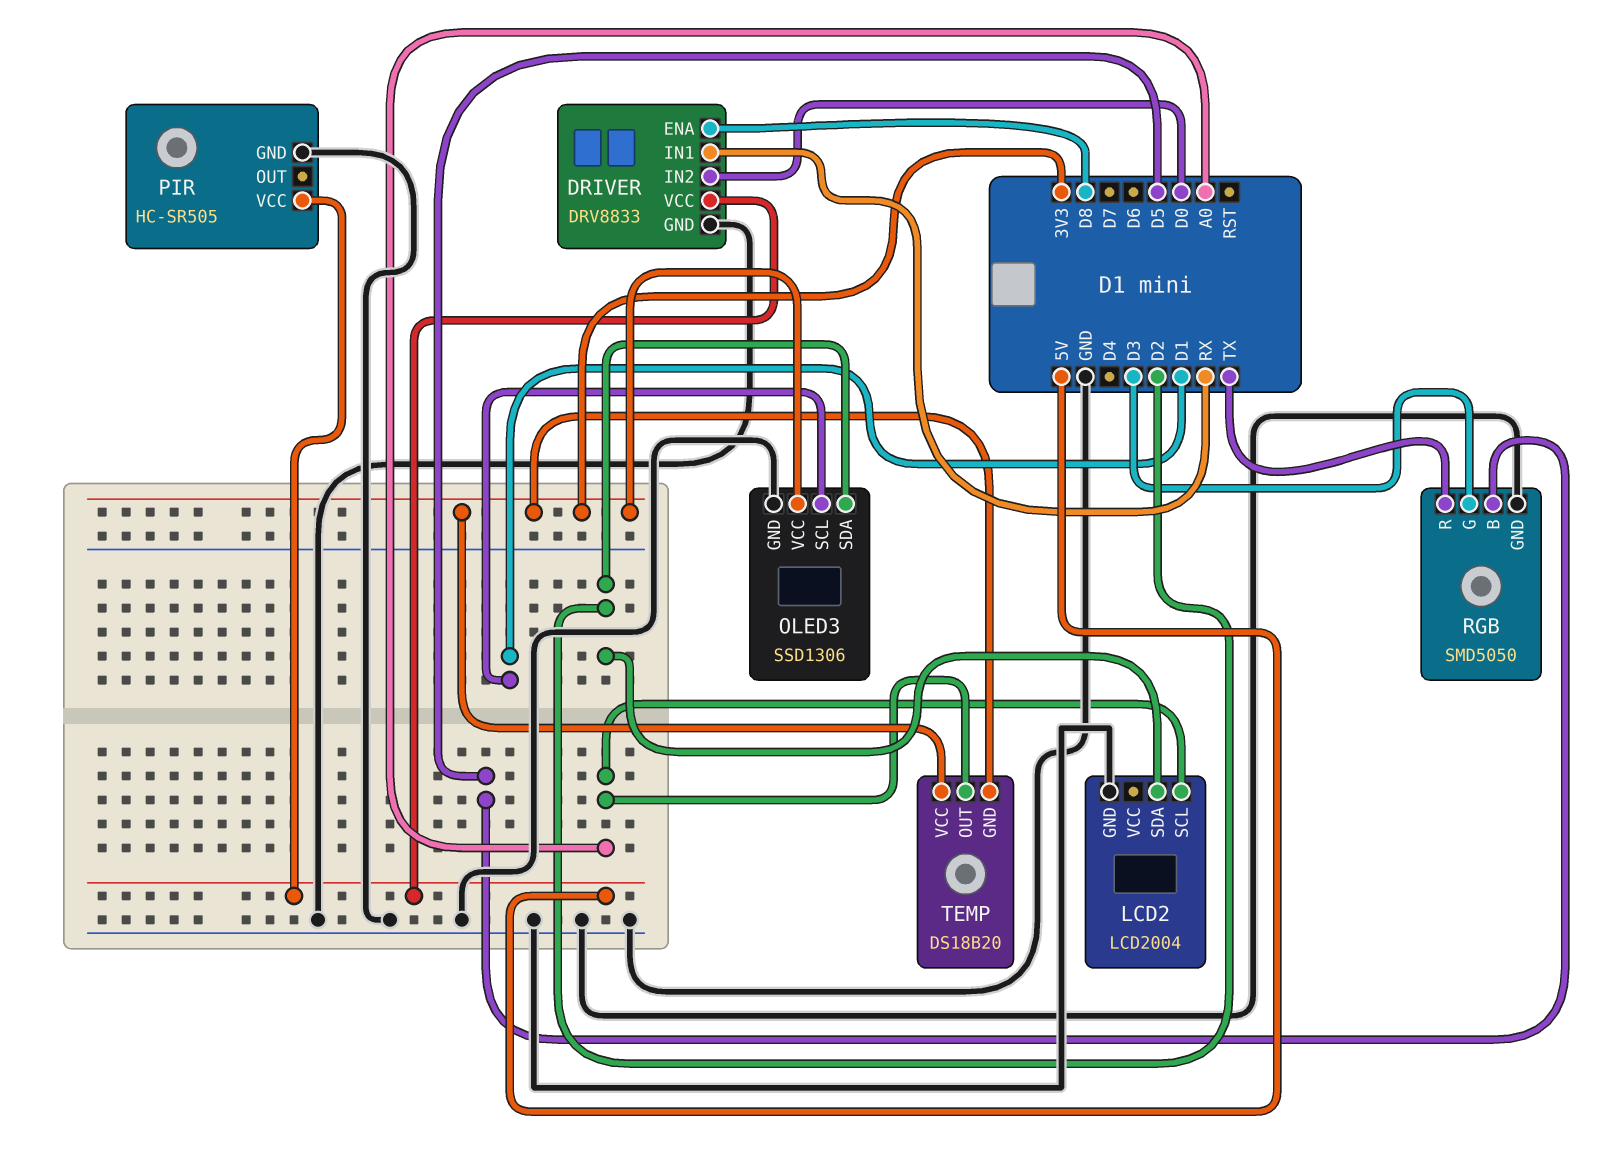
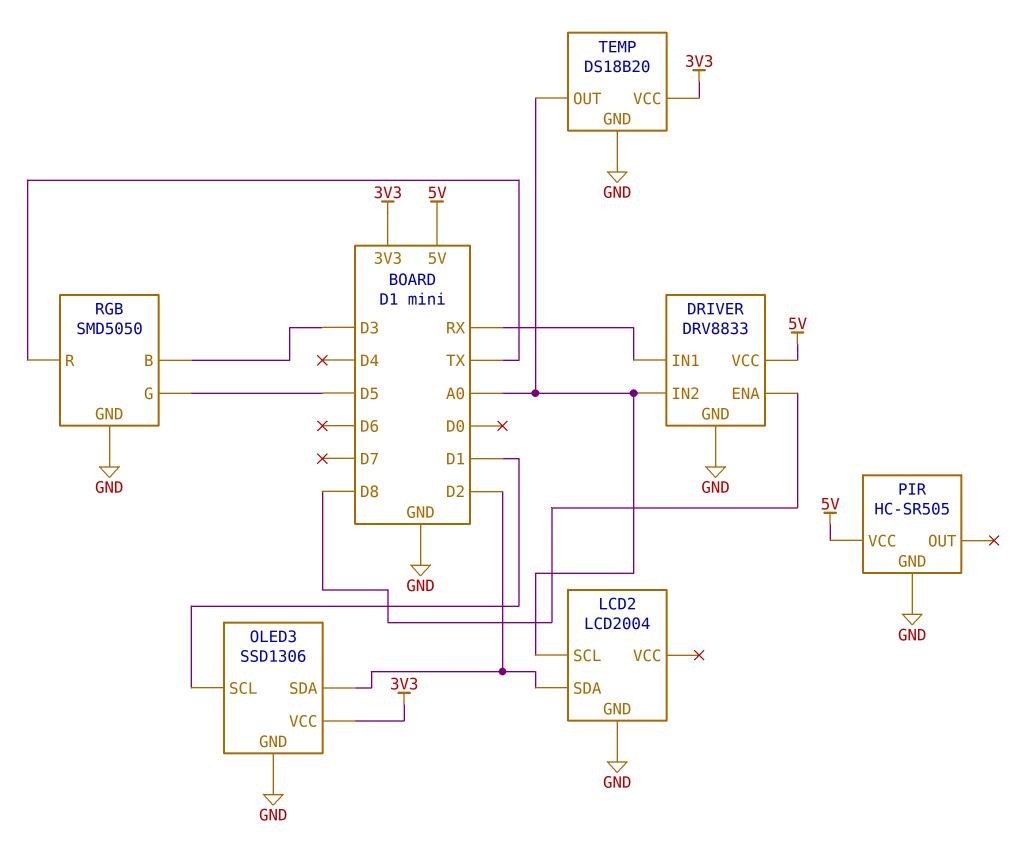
DRIVER pin IN2: D0 -> A0
RGB pin B: D5 -> D3
RGB pin G: D3 -> D5
TEMP pin GND: 3V3 -> GND

